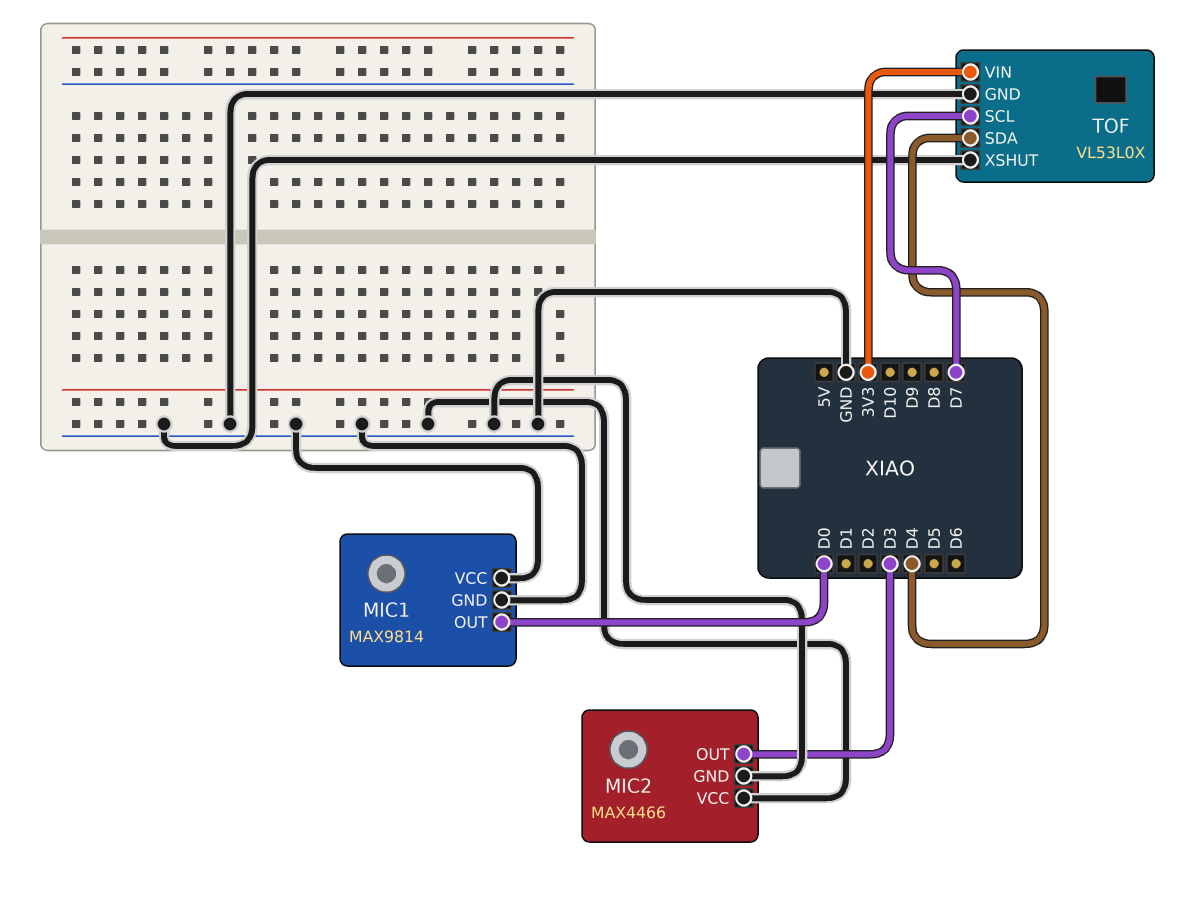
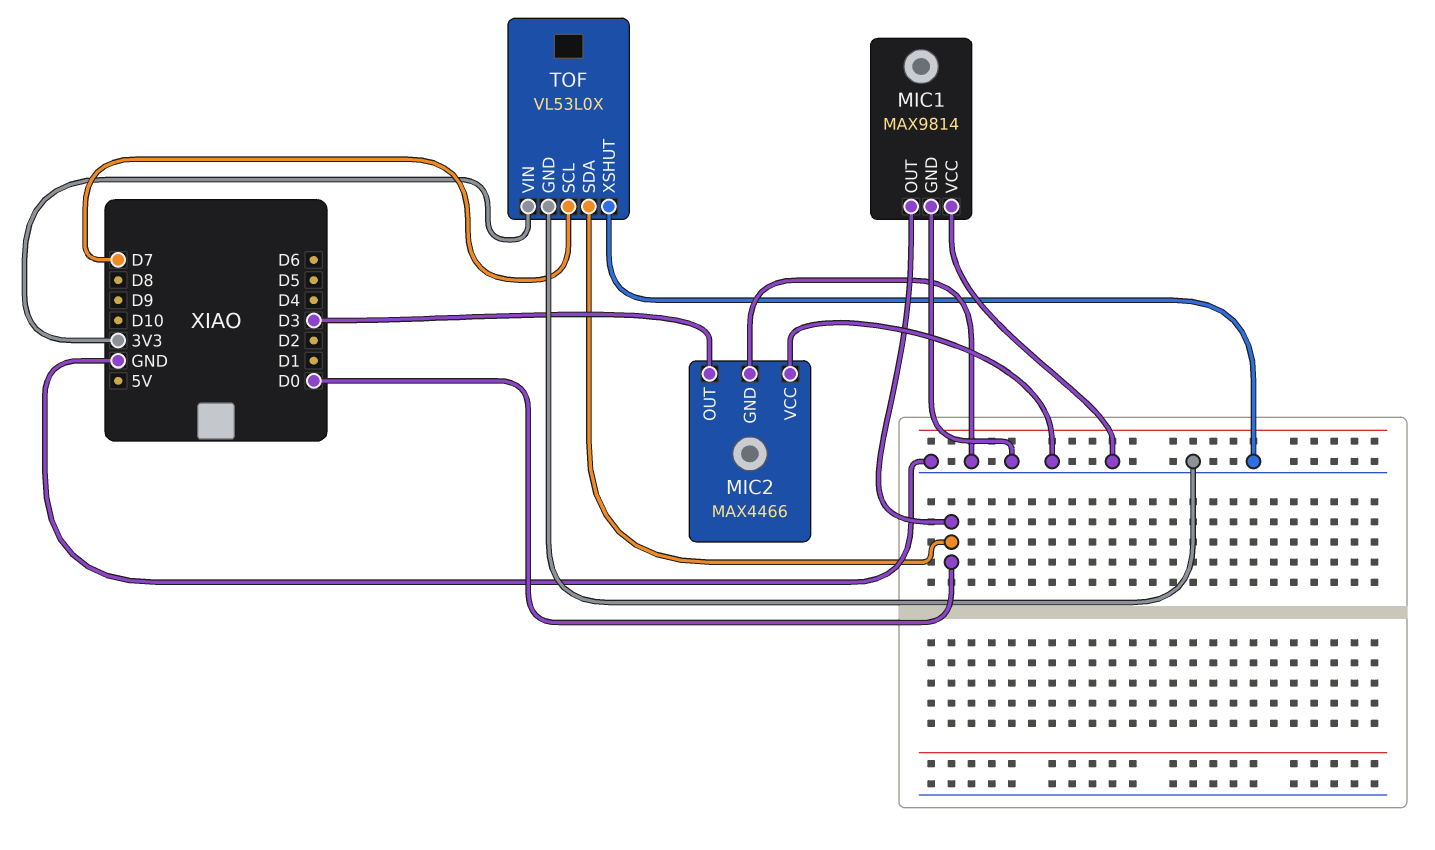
TOF pin SDA: D4 -> D0

